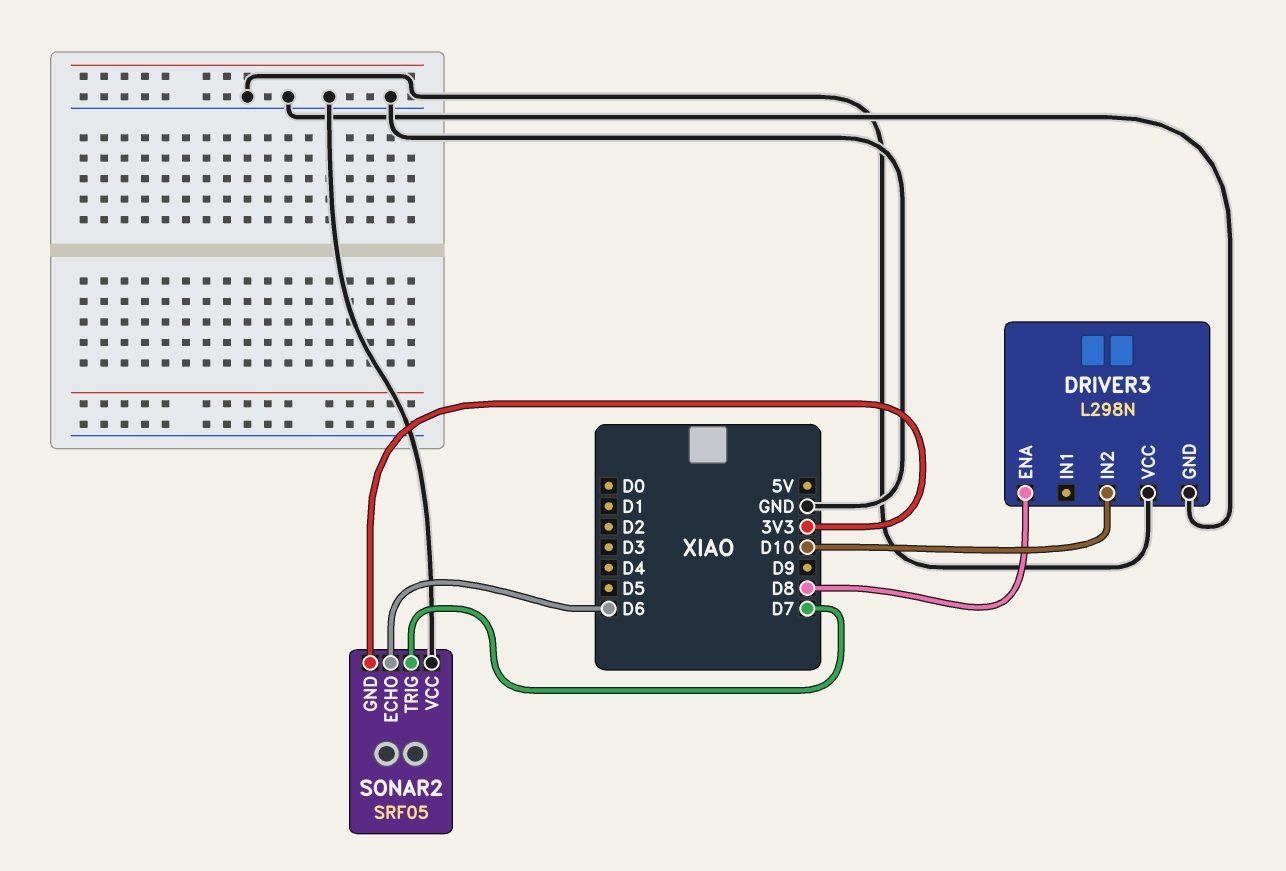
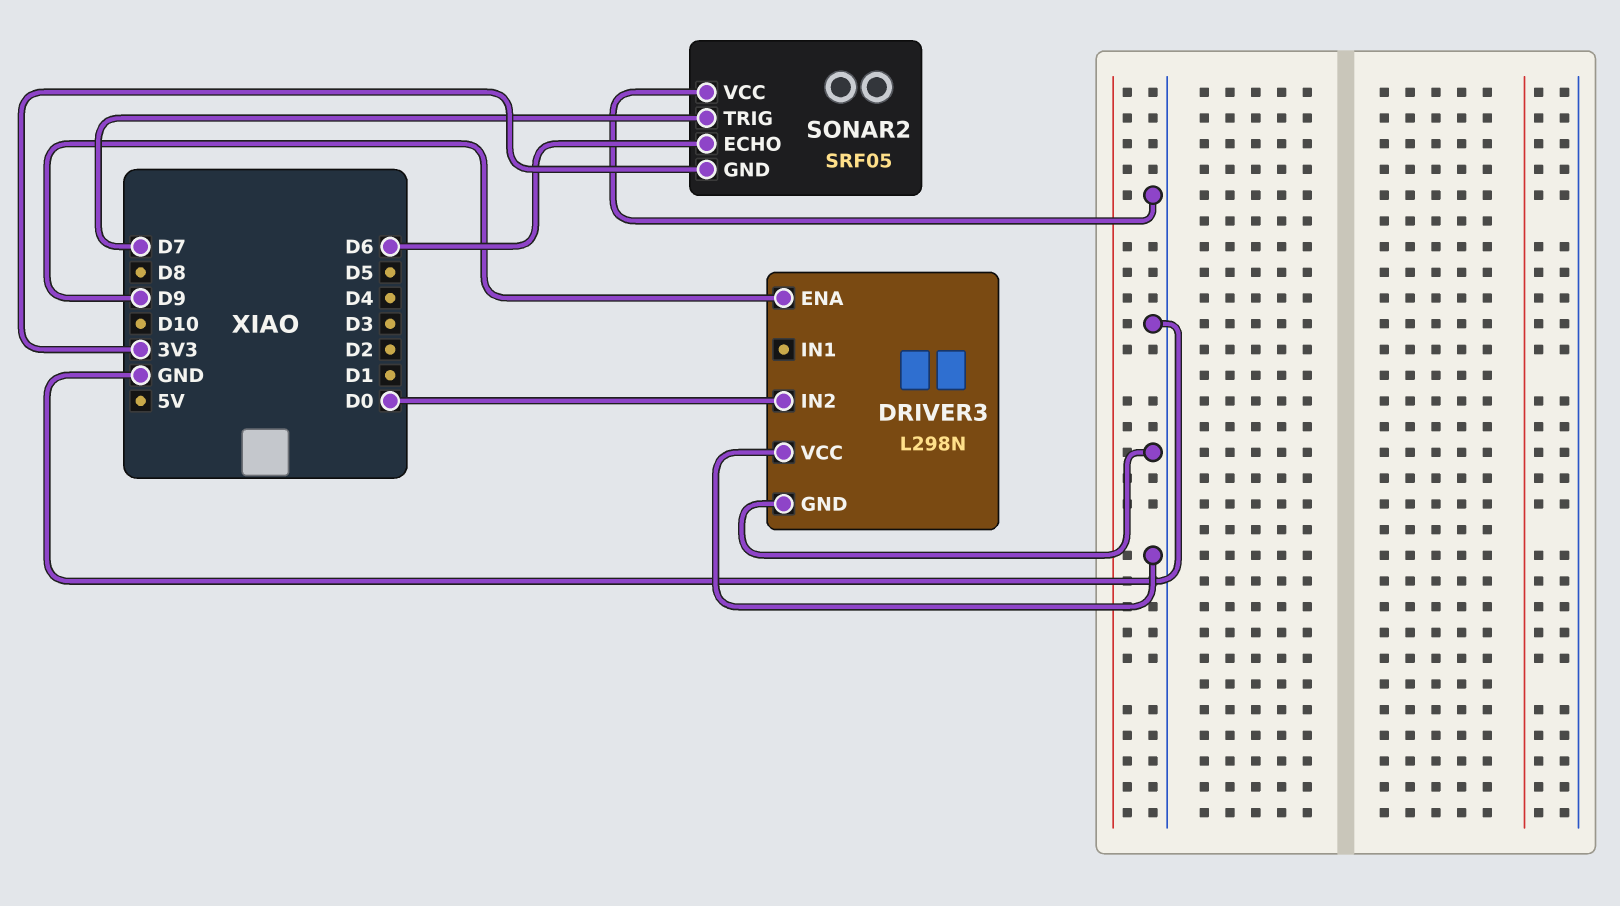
DRIVER3 pin ENA: D8 -> D9
DRIVER3 pin IN2: D10 -> D0

